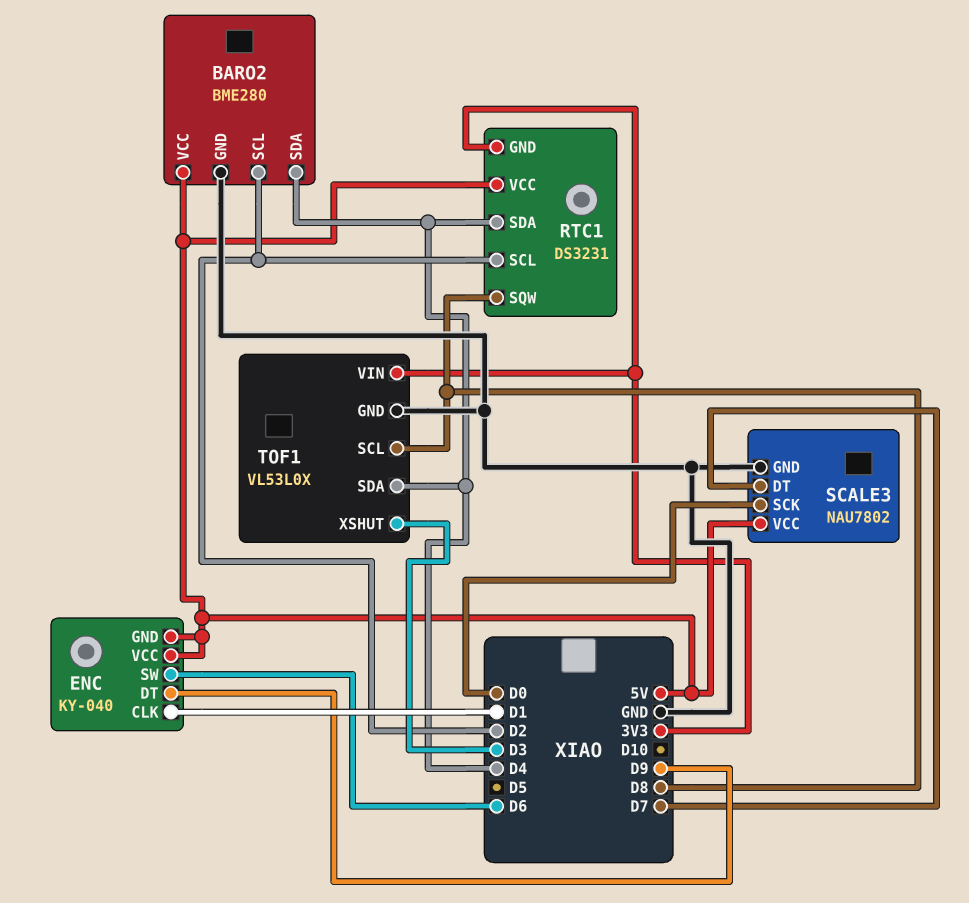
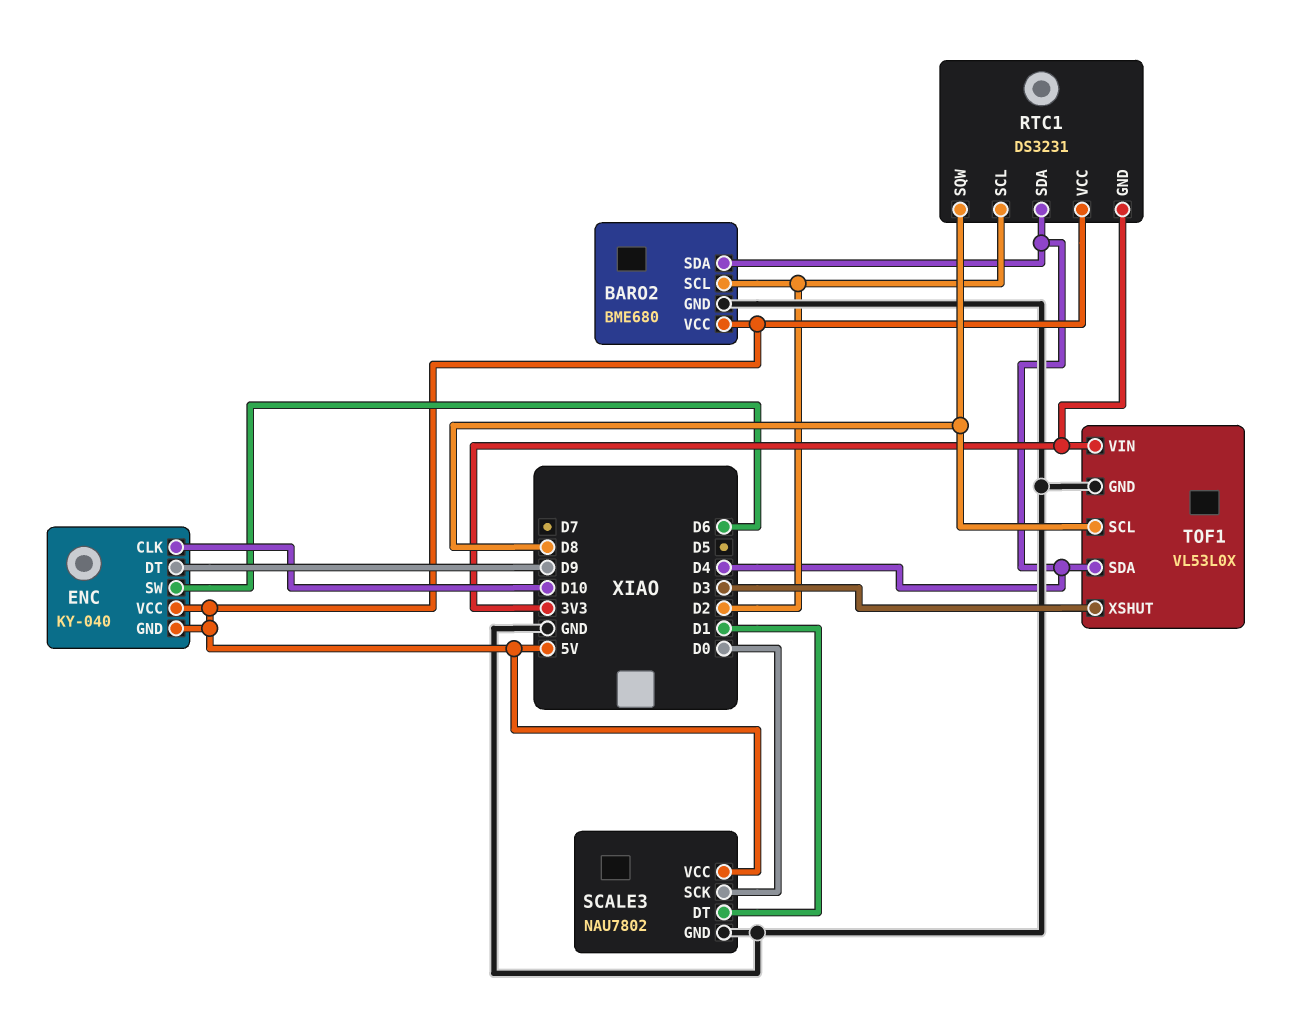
BARO2: BME280 -> BME680
ENC pin CLK: D1 -> D10
SCALE3 pin DT: D7 -> D1

